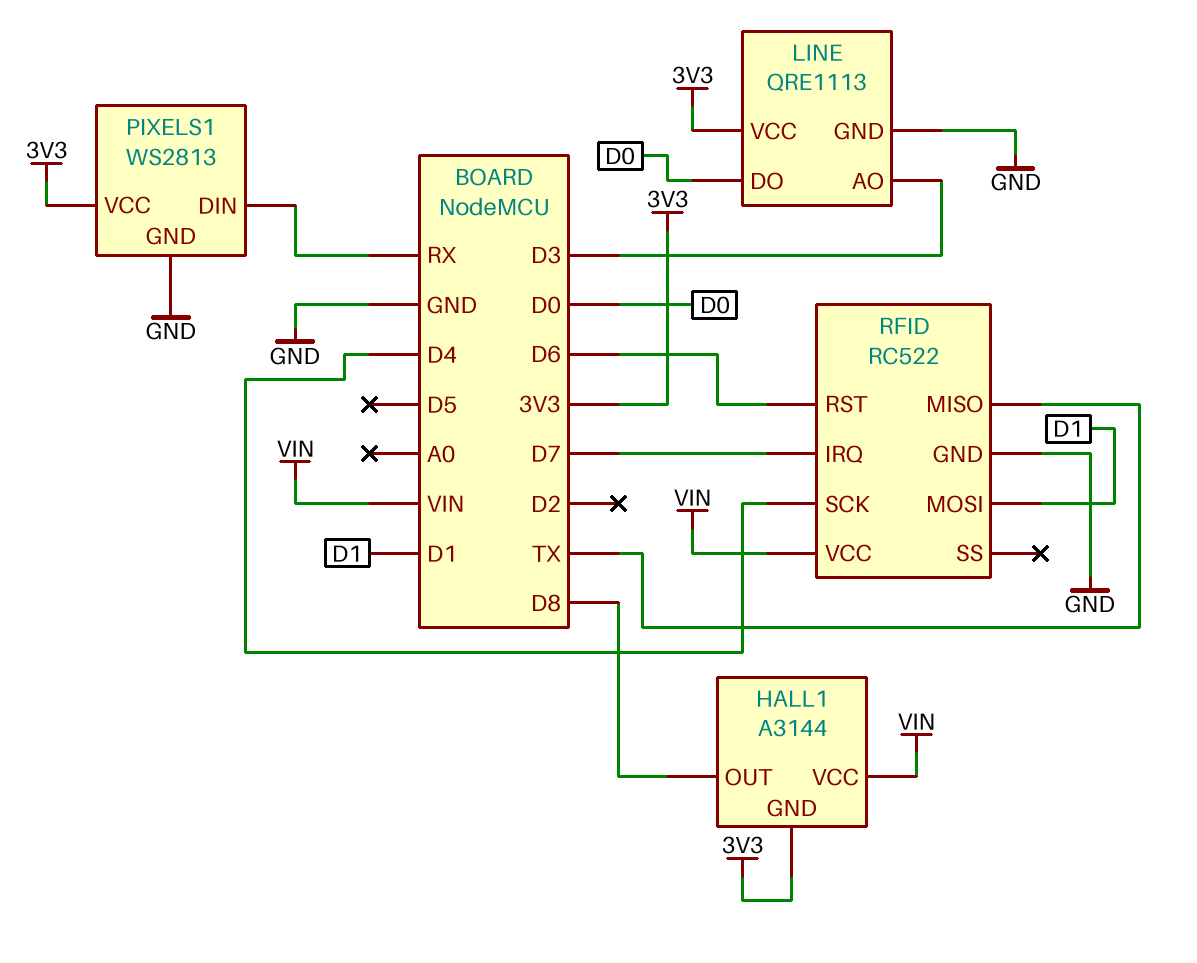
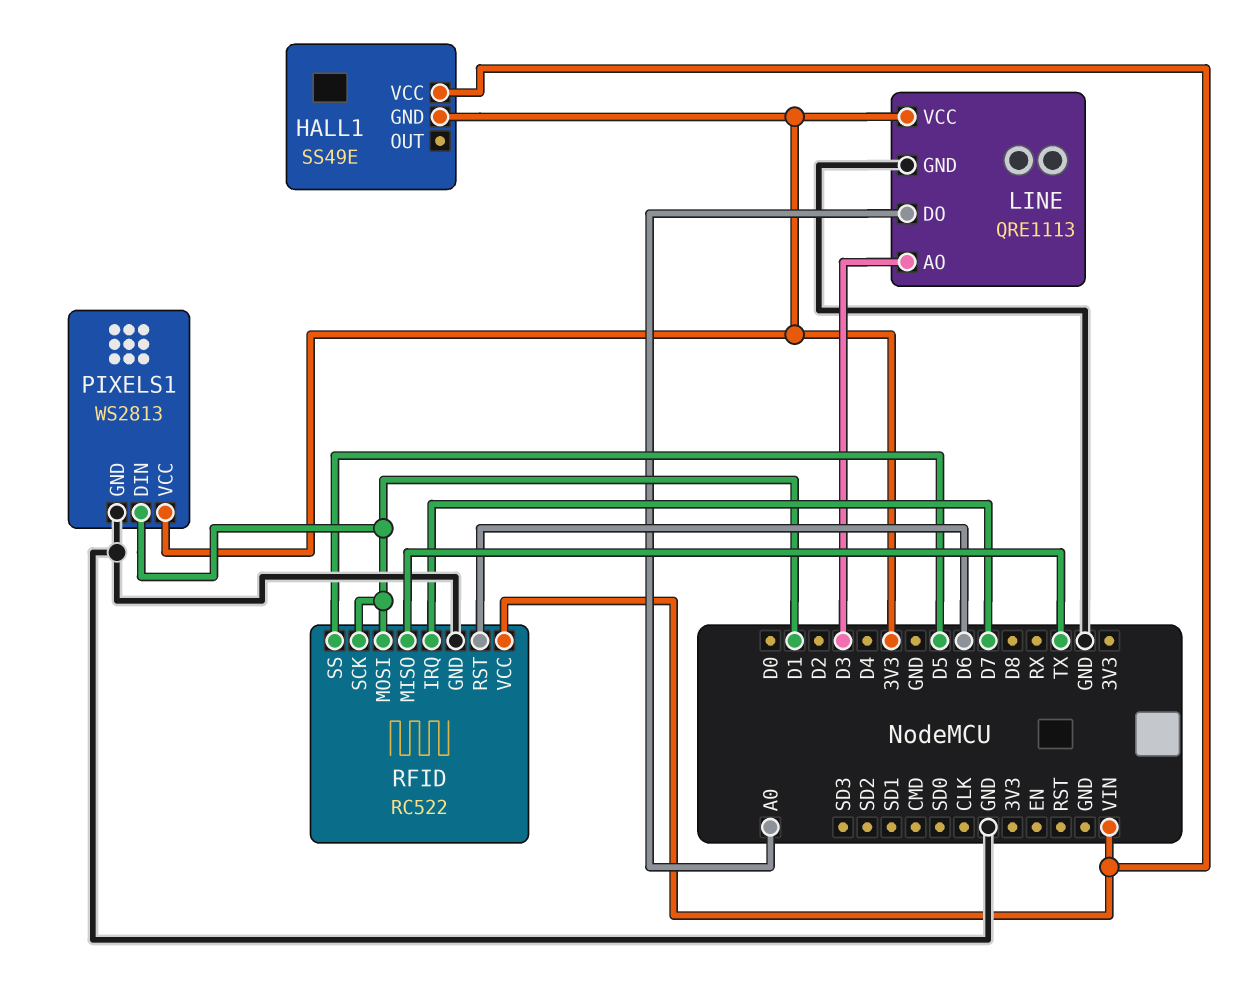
HALL1: A3144 -> SS49E
HALL1 pin OUT: D8 -> none
LINE pin DO: D0 -> A0
PIXELS1 pin DIN: RX -> D1
RFID pin SCK: D4 -> D1
RFID pin SS: none -> D5

